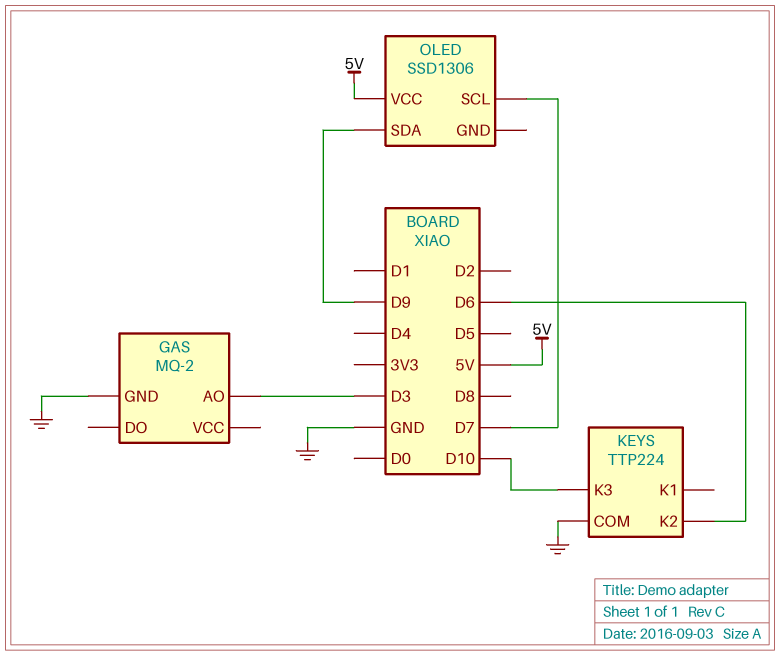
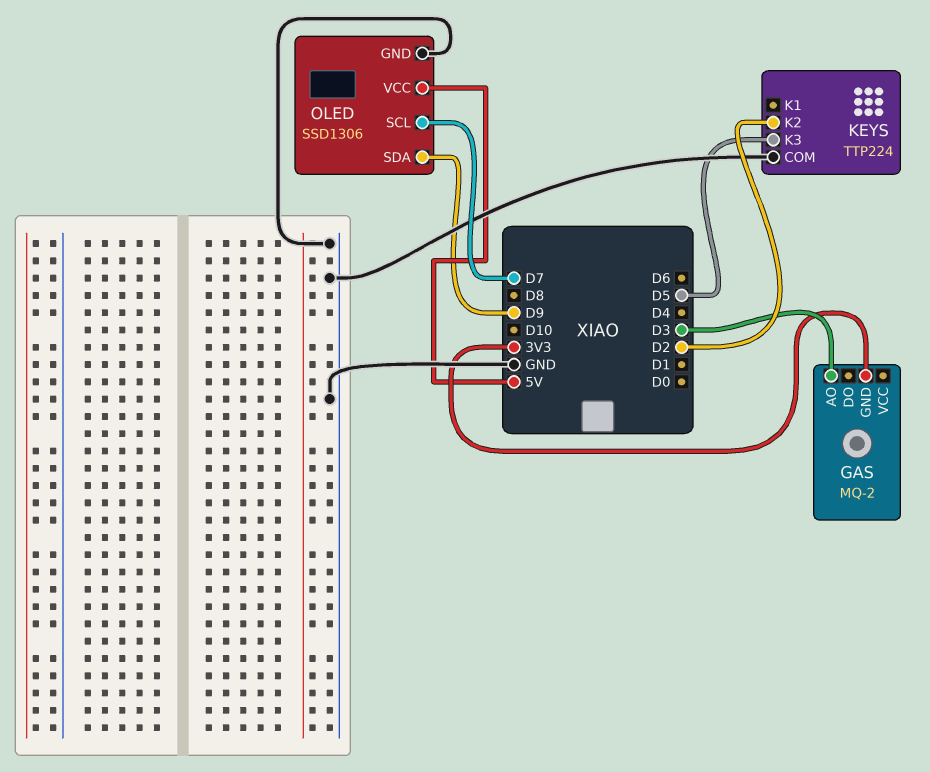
GAS pin GND: GND -> 3V3
KEYS pin K2: D6 -> D2
KEYS pin K3: D10 -> D5
OLED pin GND: none -> GND

